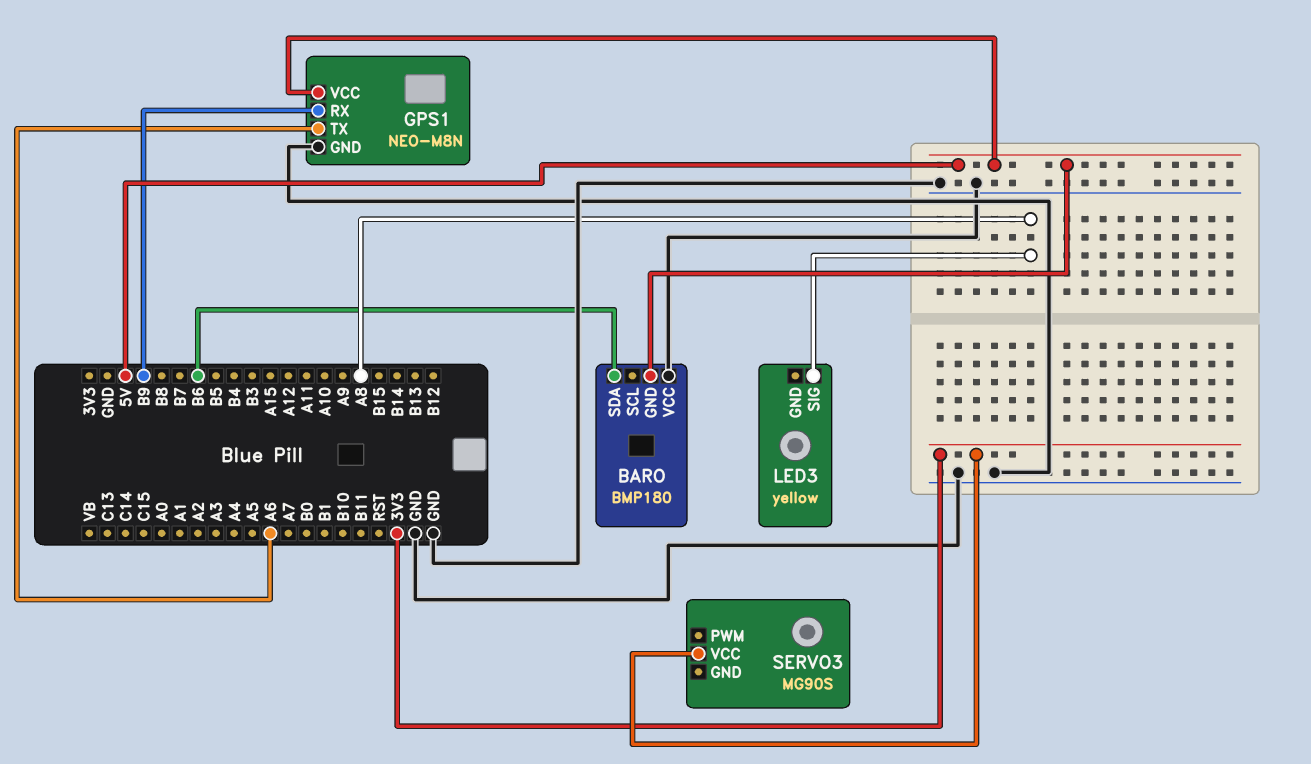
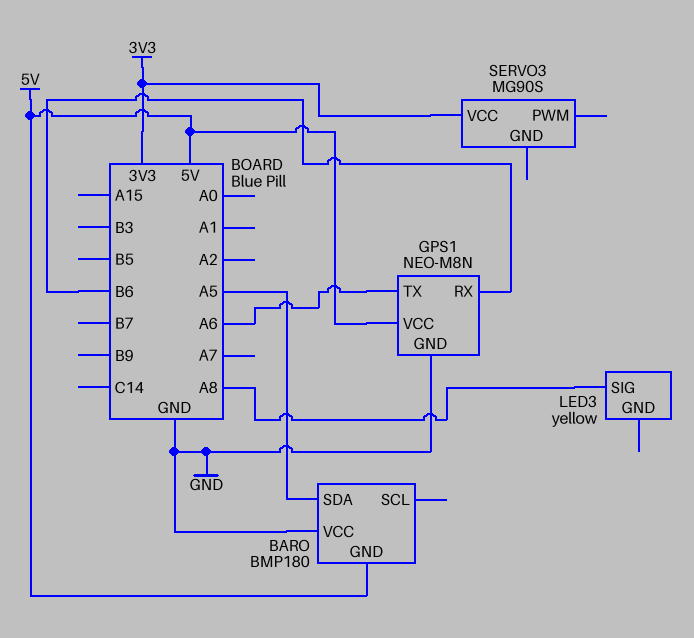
BARO pin SDA: B6 -> A5
GPS1 pin RX: B9 -> B6

